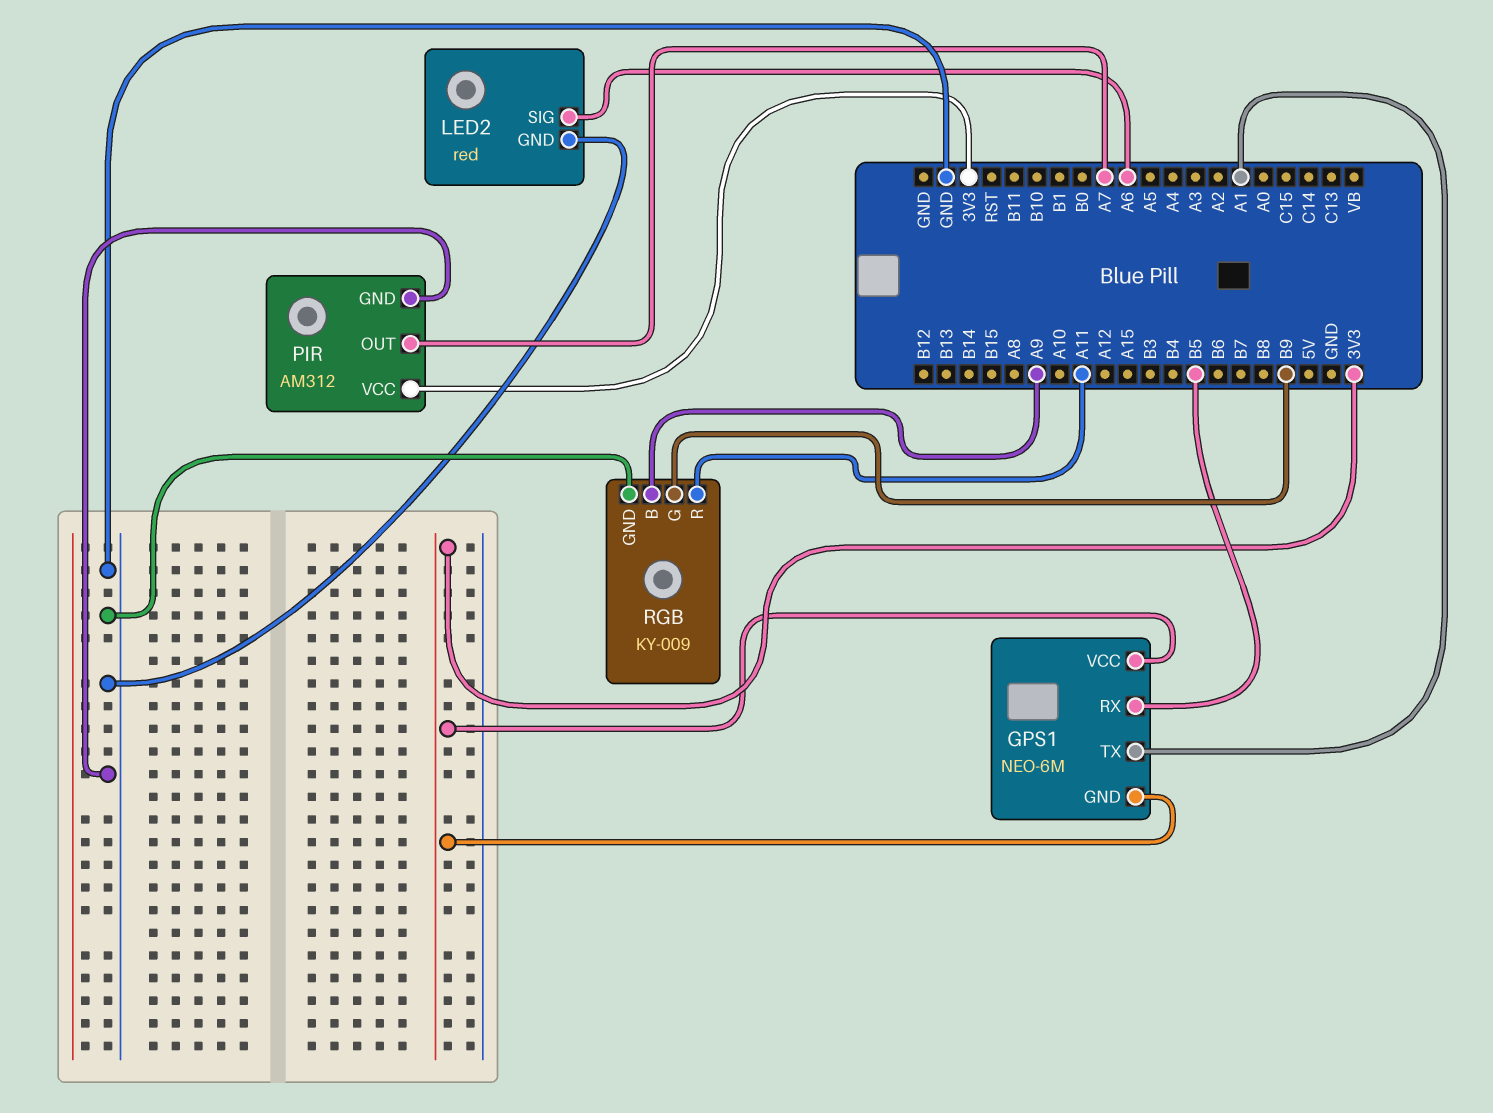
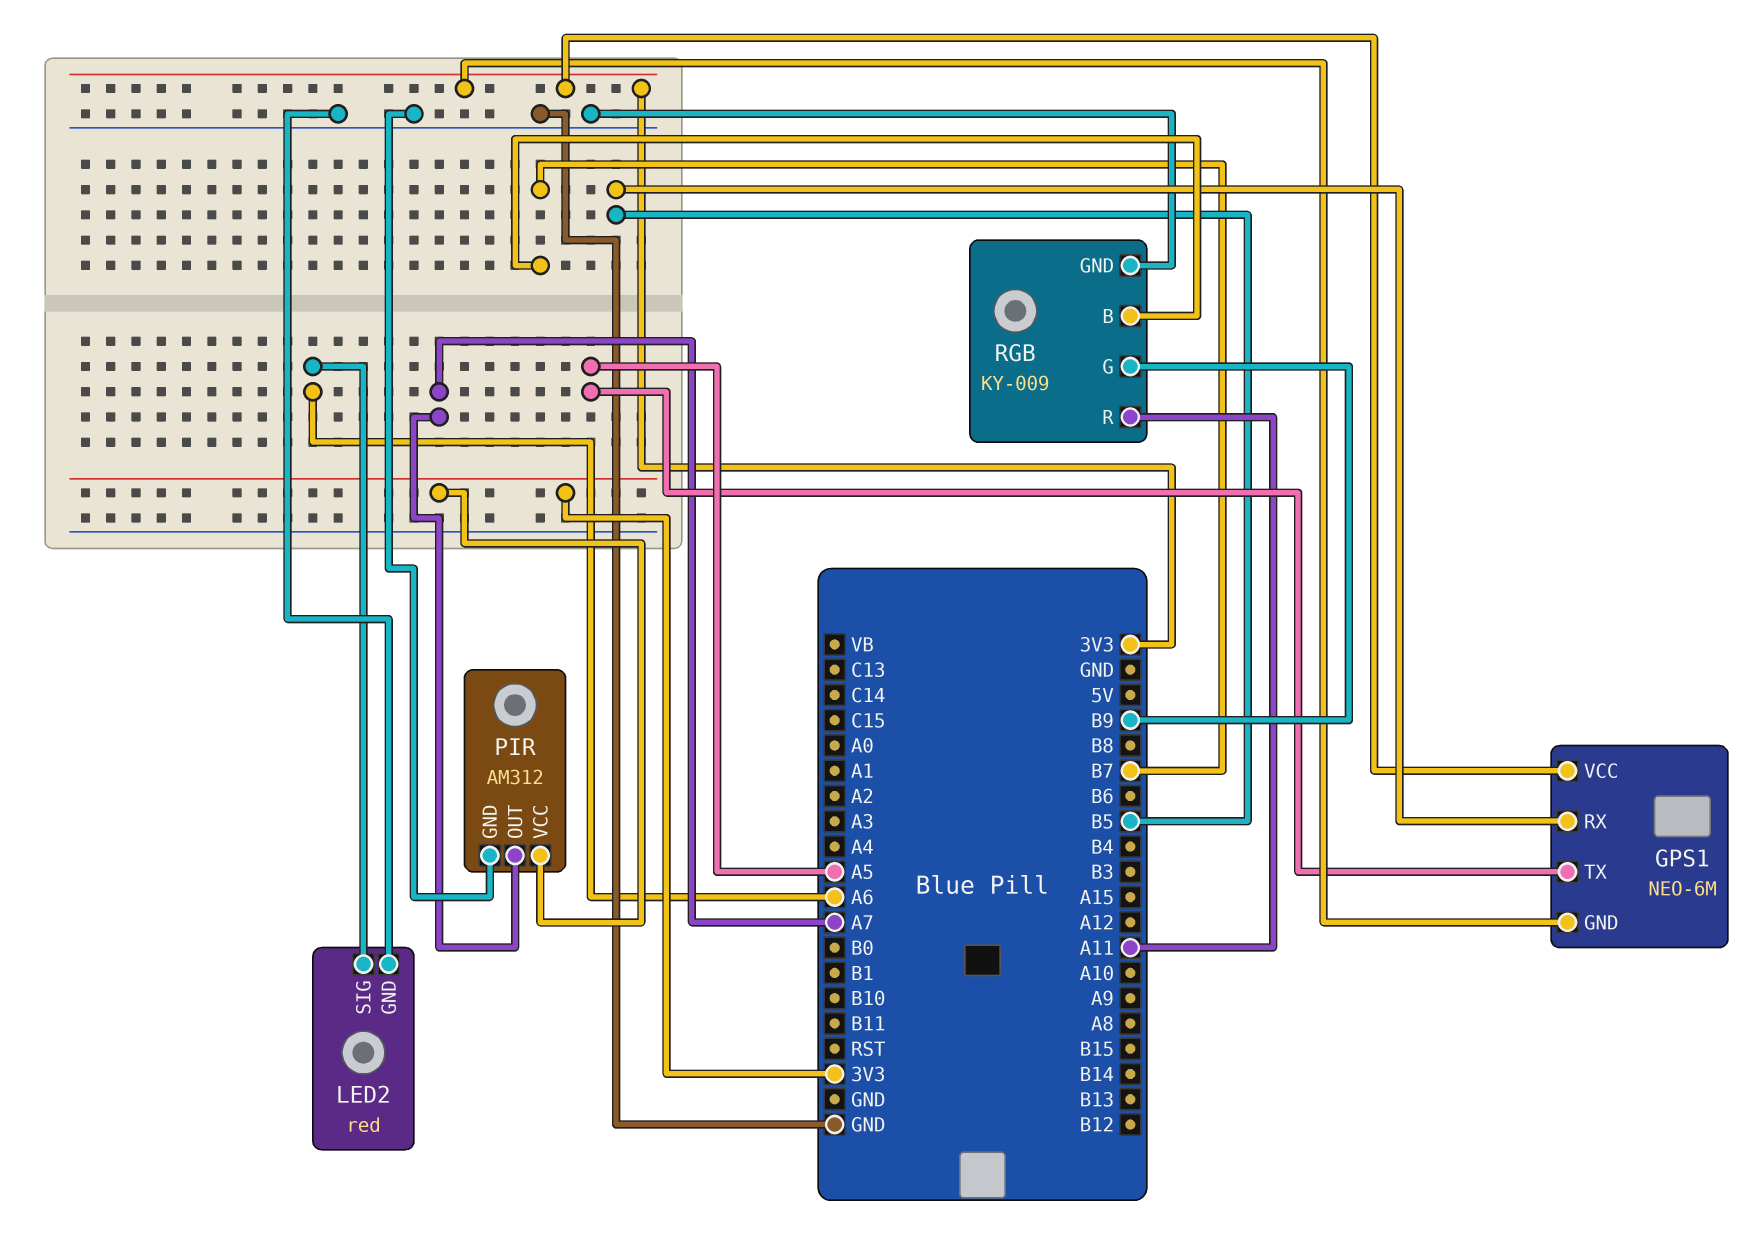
GPS1 pin TX: A1 -> A5
RGB pin B: A9 -> B7

